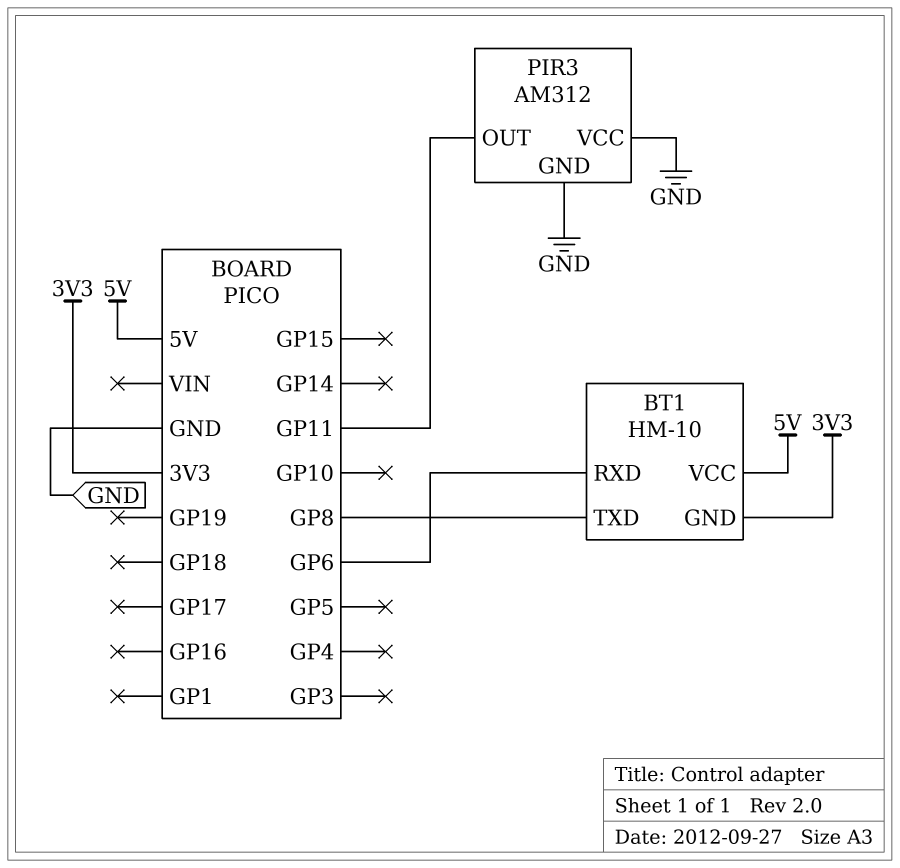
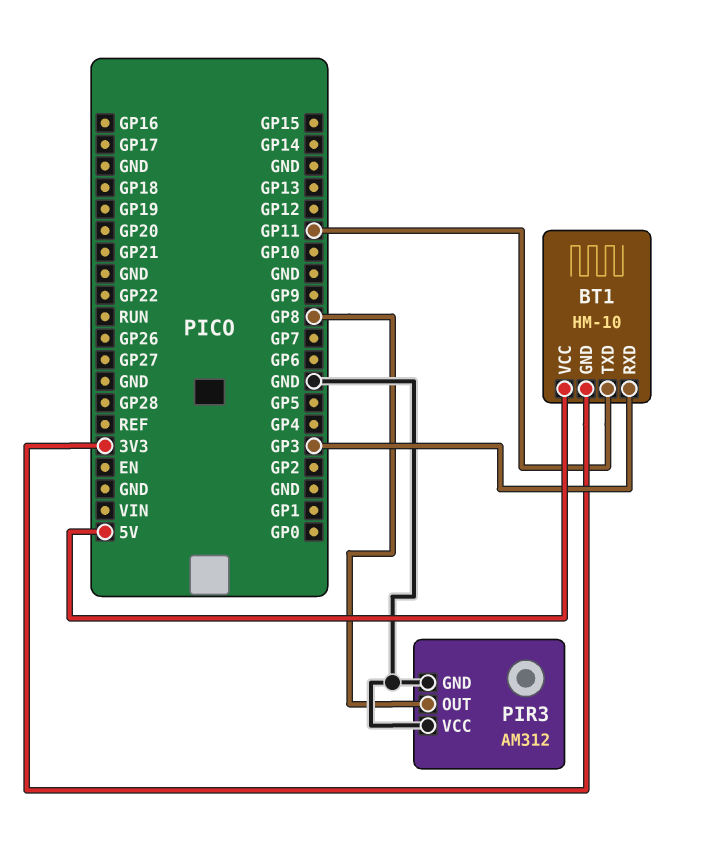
BT1 pin RXD: GP6 -> GP3
BT1 pin TXD: GP8 -> GP11
PIR3 pin OUT: GP11 -> GP8

